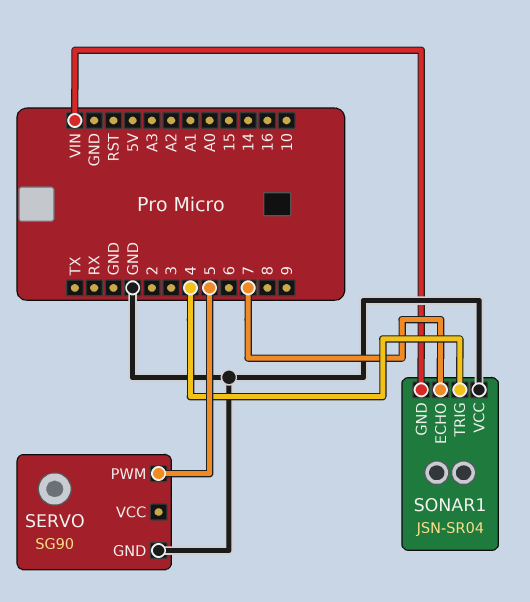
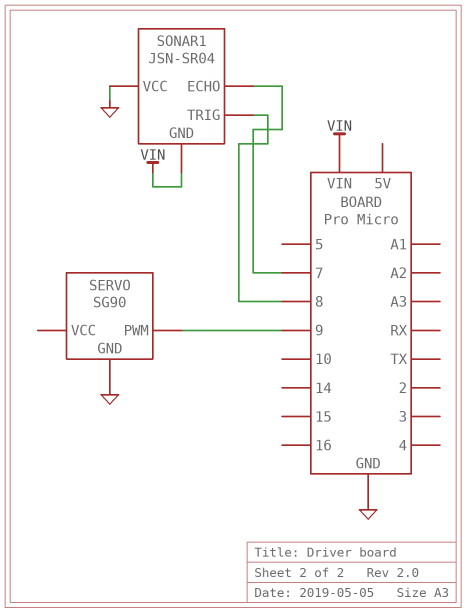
SERVO pin PWM: 5 -> 9
SONAR1 pin TRIG: 4 -> 8

